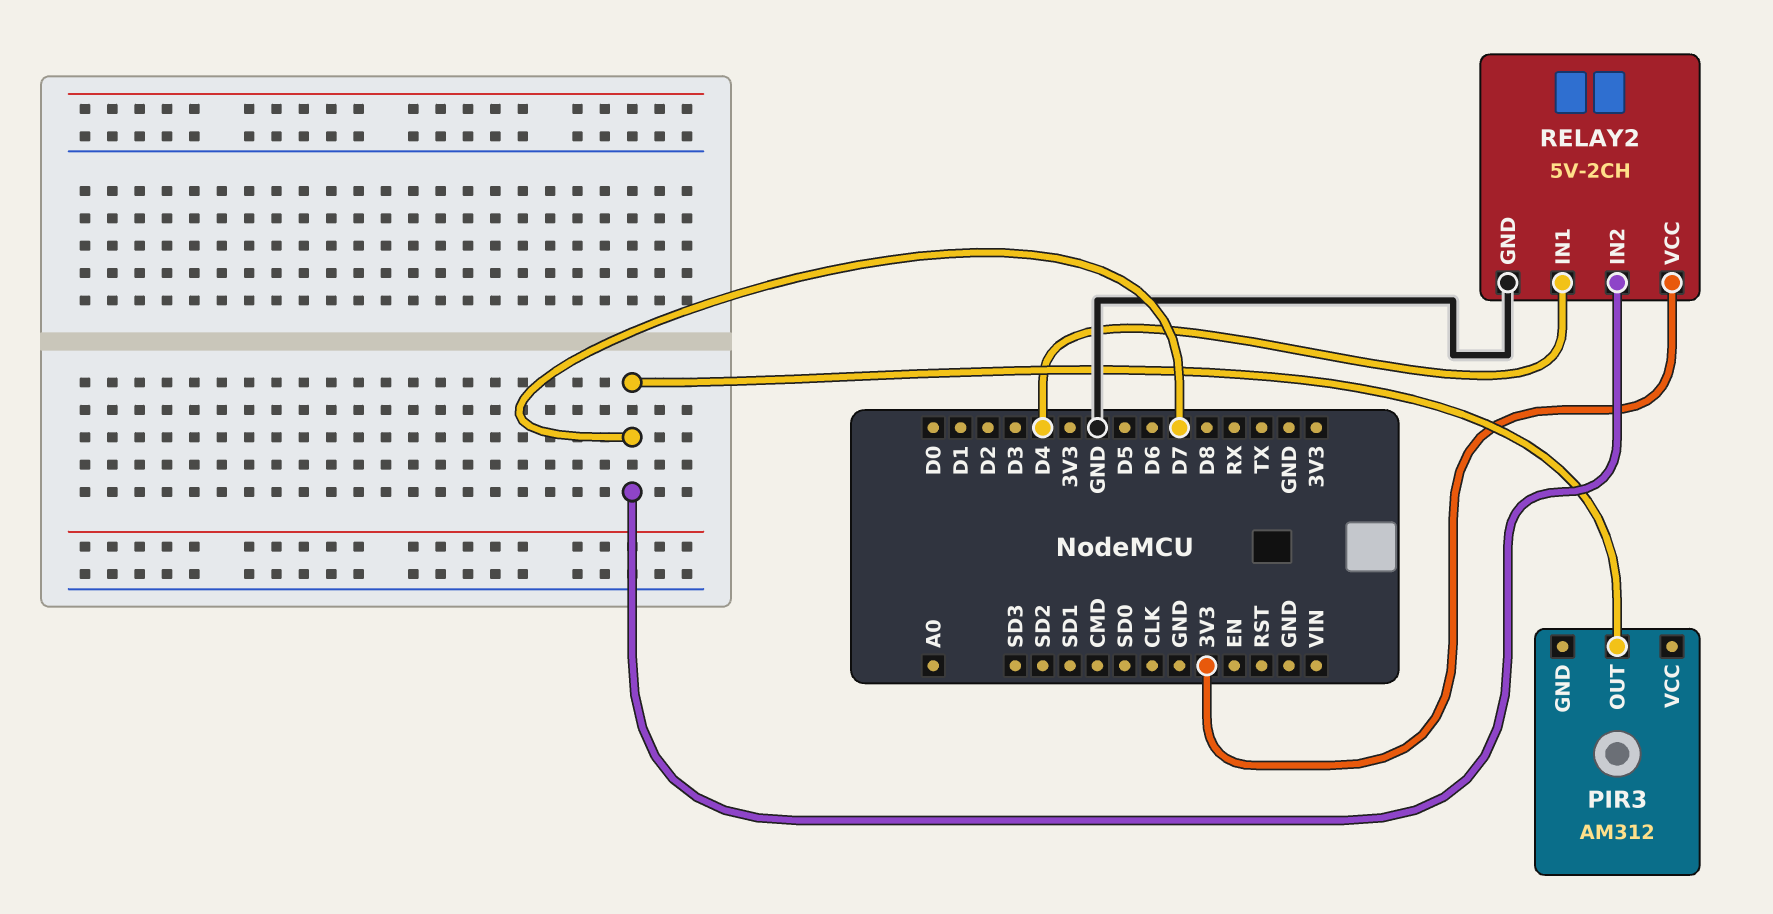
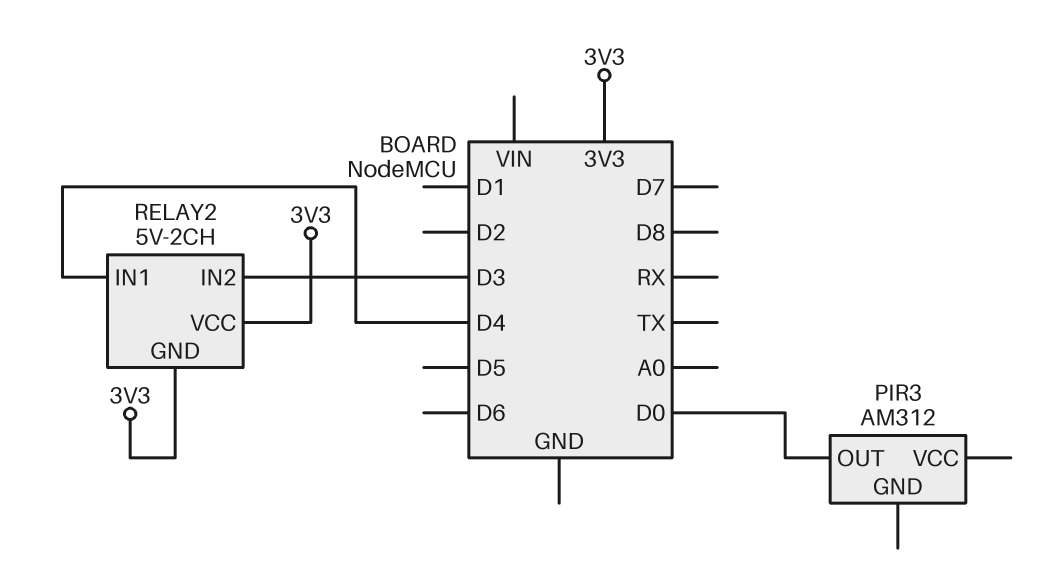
PIR3 pin OUT: D7 -> D0
RELAY2 pin GND: GND -> 3V3
RELAY2 pin IN2: D7 -> D3

